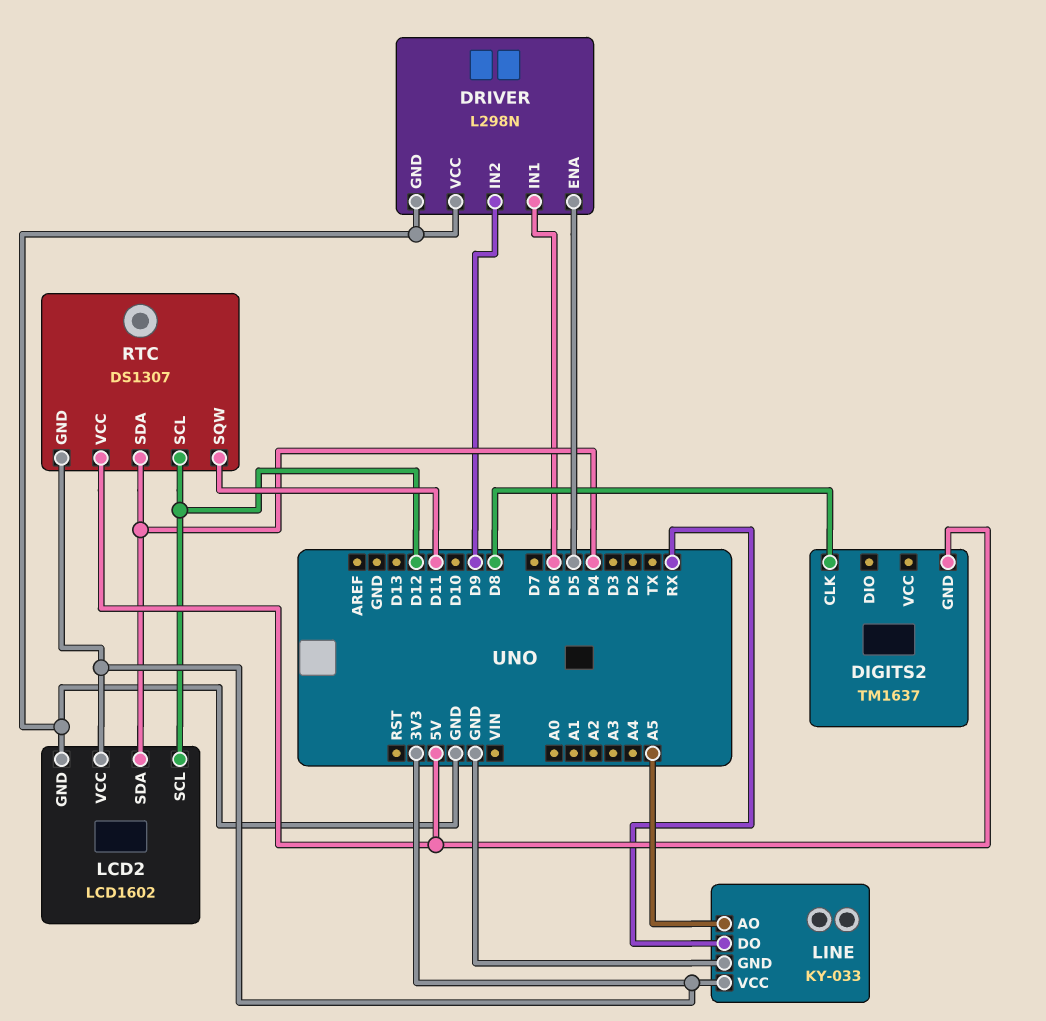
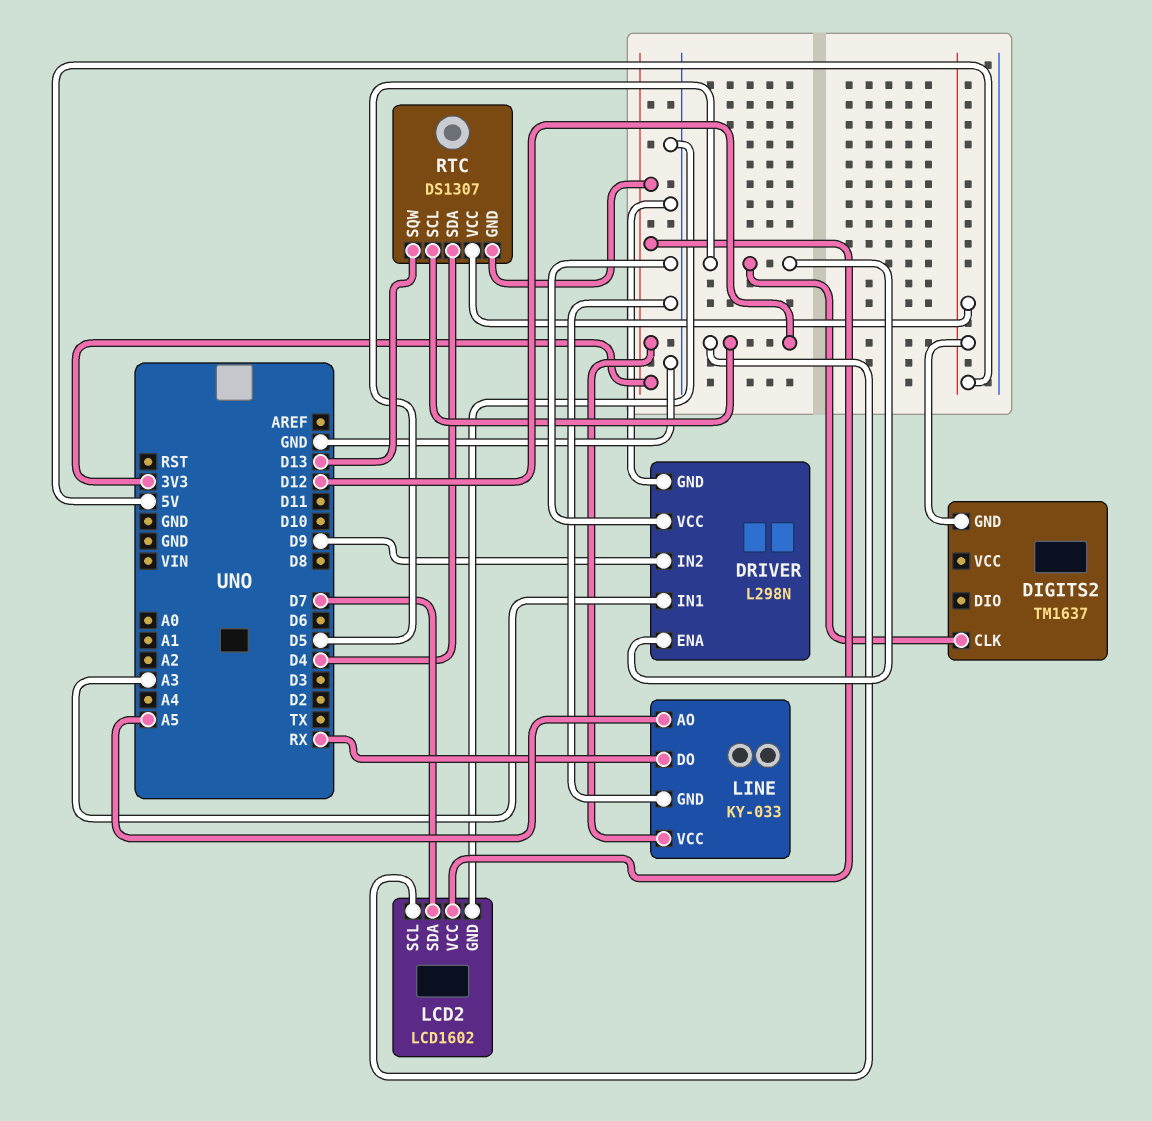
DIGITS2 pin CLK: D8 -> D5
DRIVER pin IN1: D6 -> A3
LCD2 pin SDA: D4 -> D7
RTC pin SQW: D11 -> D13

